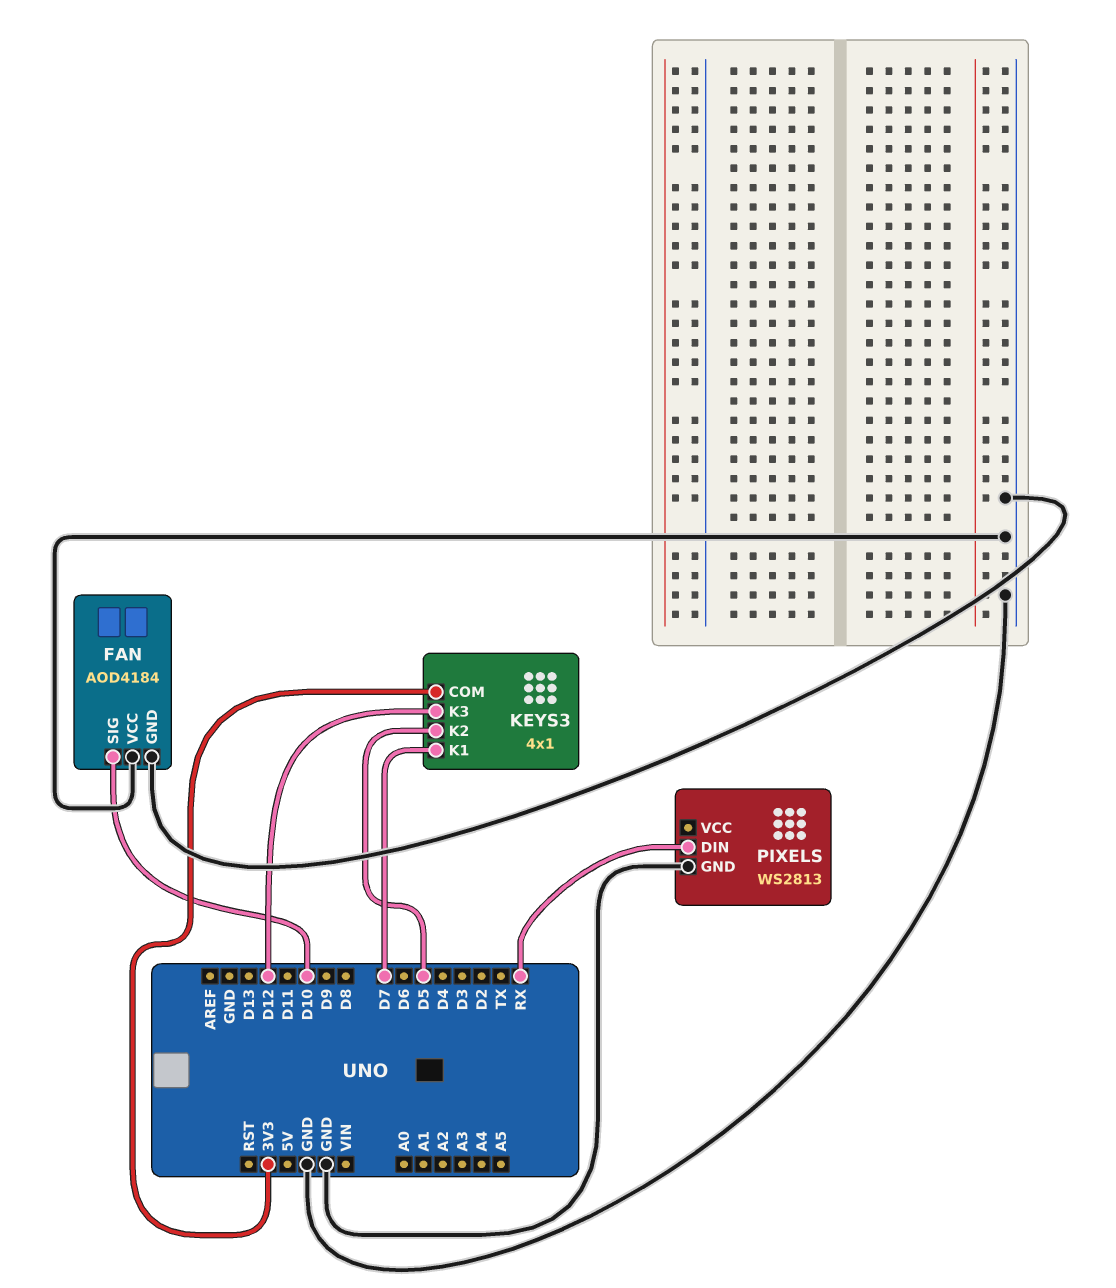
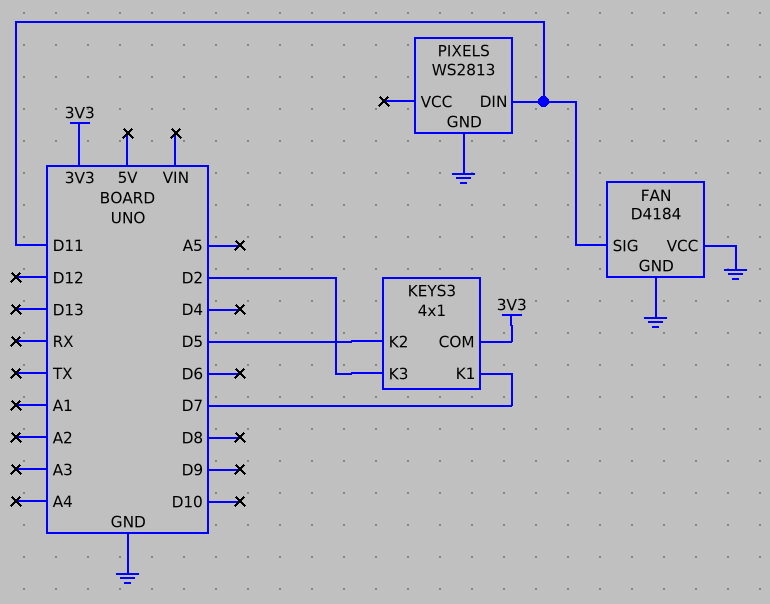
FAN: AOD4184 -> D4184
FAN pin SIG: D10 -> D11
KEYS3 pin K3: D12 -> D2
PIXELS pin DIN: RX -> D11

